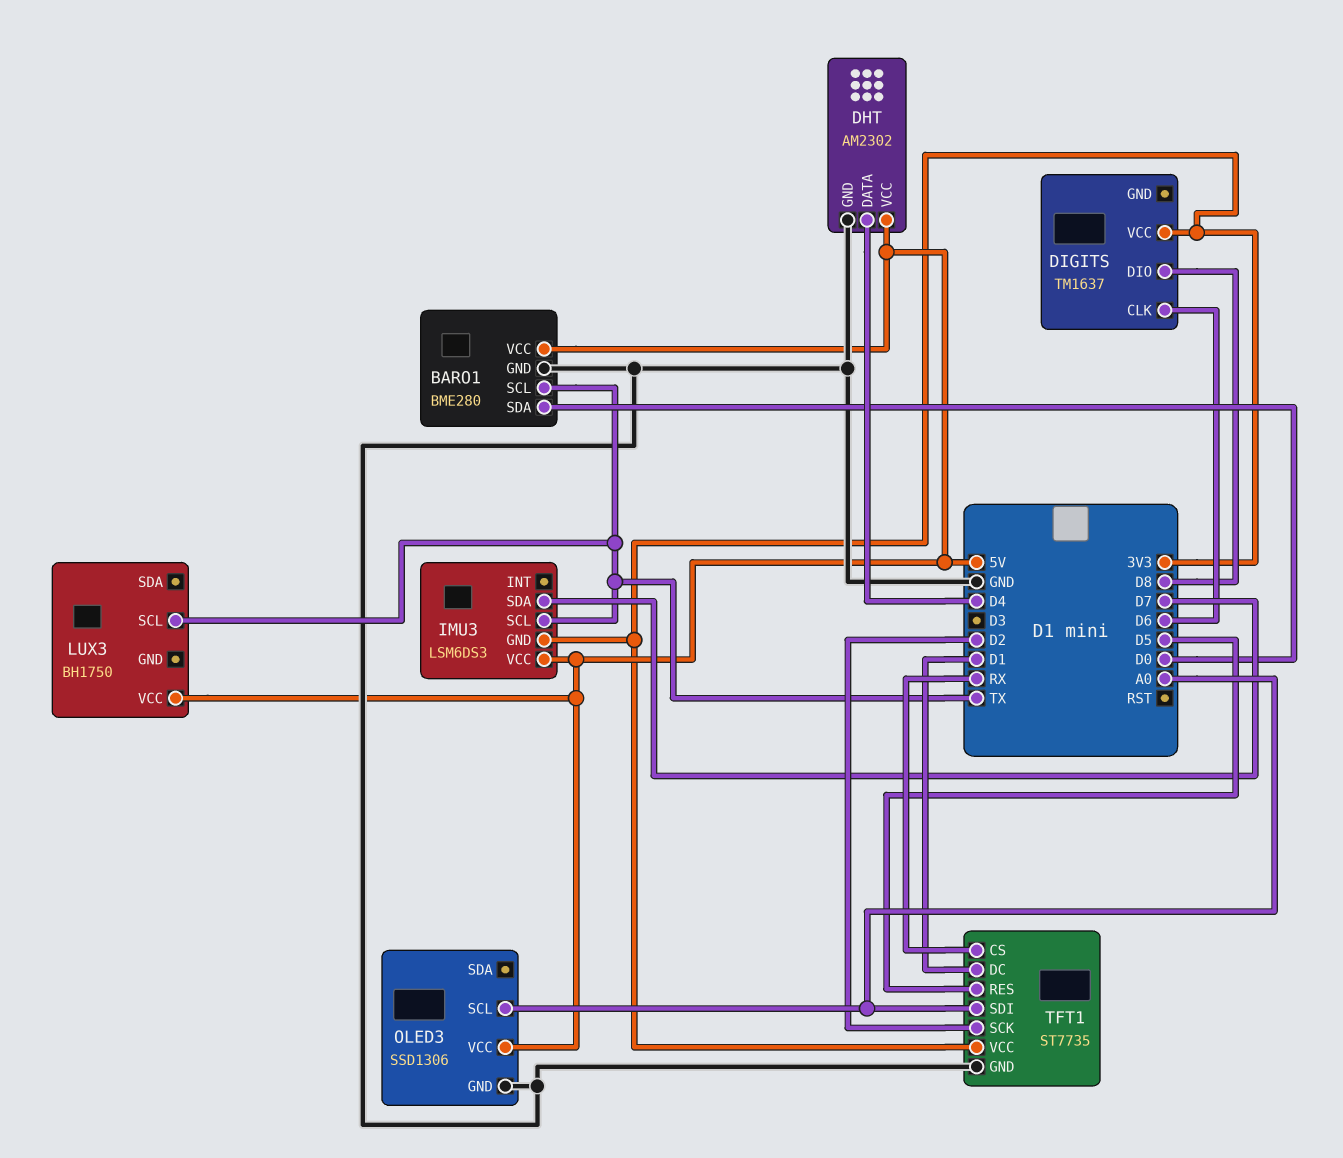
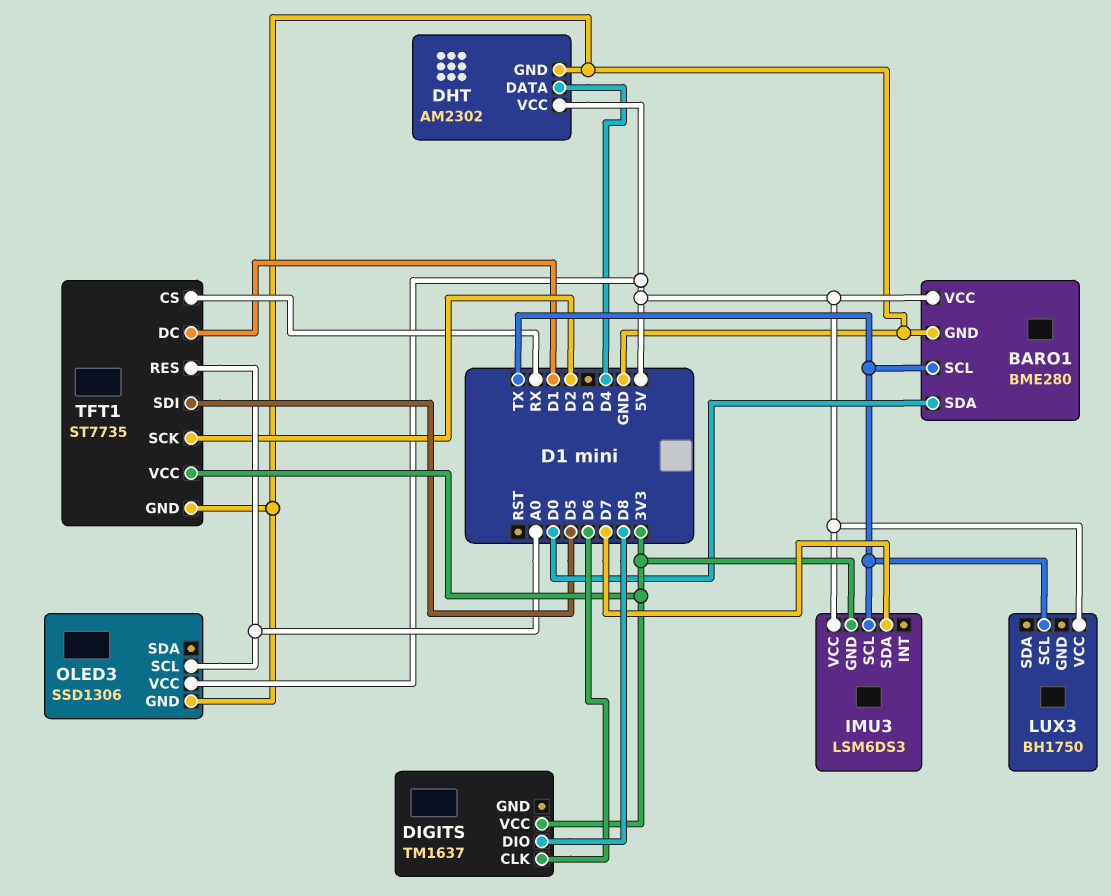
TFT1 pin RES: D5 -> A0
TFT1 pin SDI: A0 -> D5

